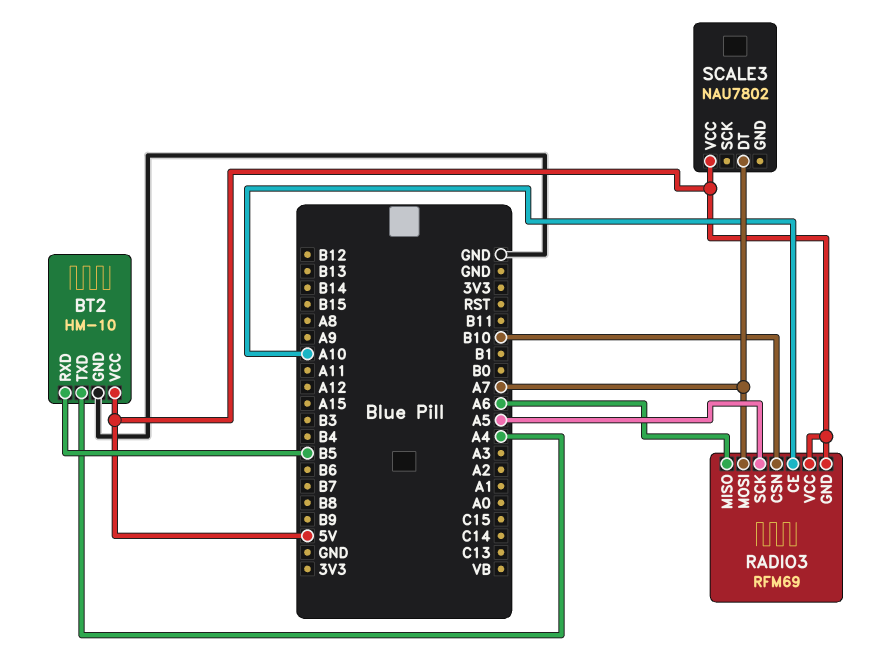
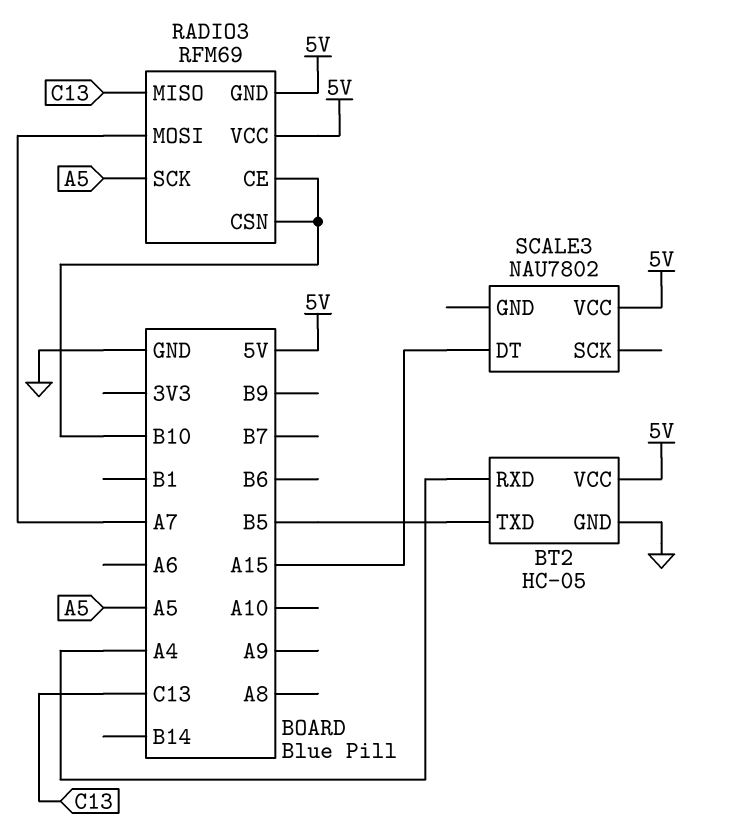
BT2: HM-10 -> HC-05
BT2 pin RXD: B5 -> A4
BT2 pin TXD: A4 -> B5
RADIO3 pin CE: A10 -> B10
RADIO3 pin MISO: A6 -> C13
SCALE3 pin DT: A7 -> A15

